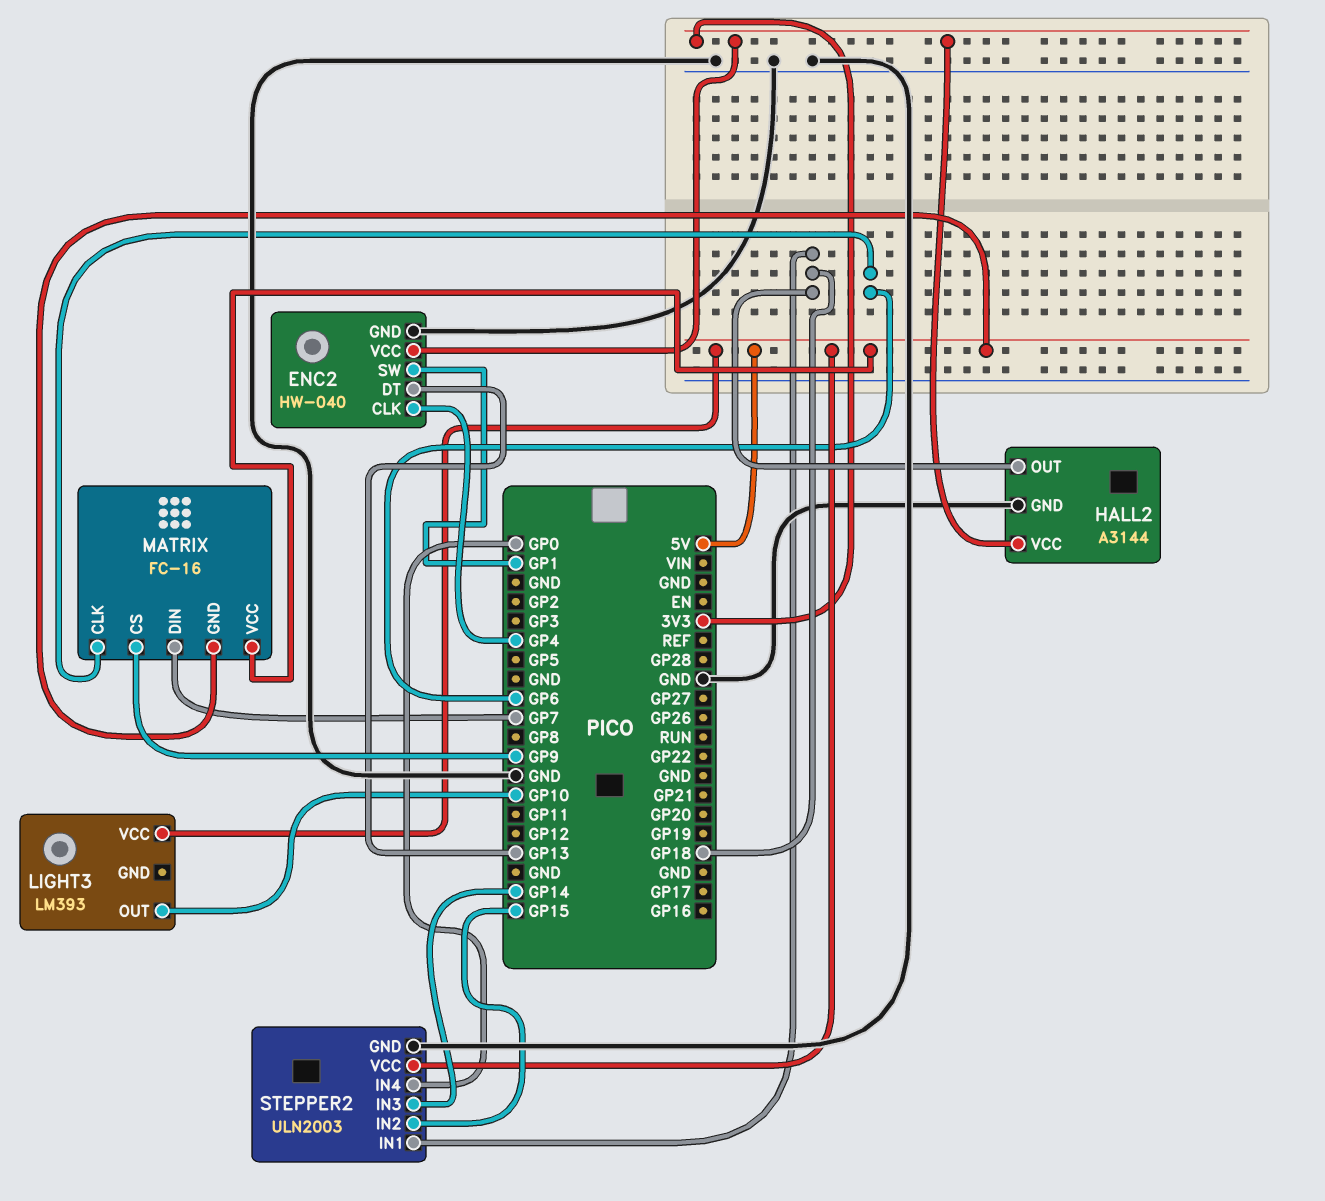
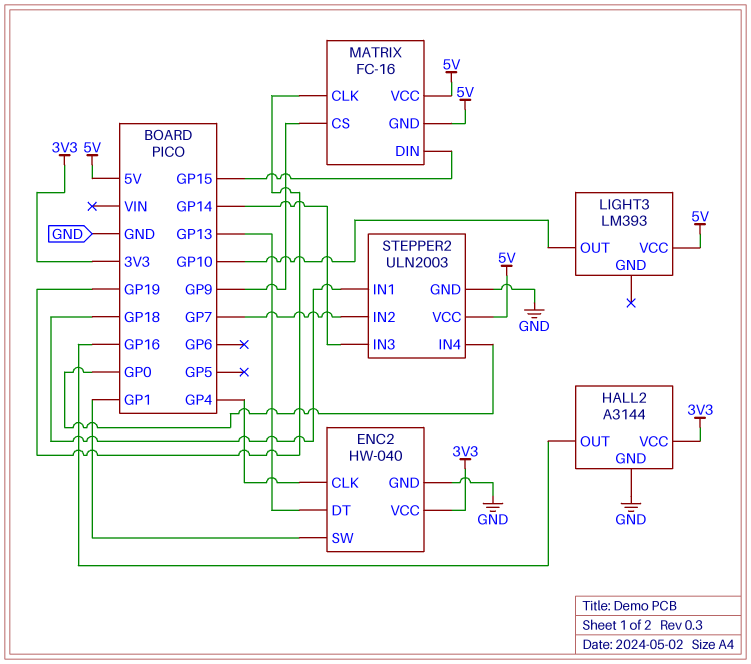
HALL2 pin OUT: GP18 -> GP16
MATRIX pin CLK: GP6 -> GP19
MATRIX pin DIN: GP7 -> GP15
STEPPER2 pin IN2: GP15 -> GP7

